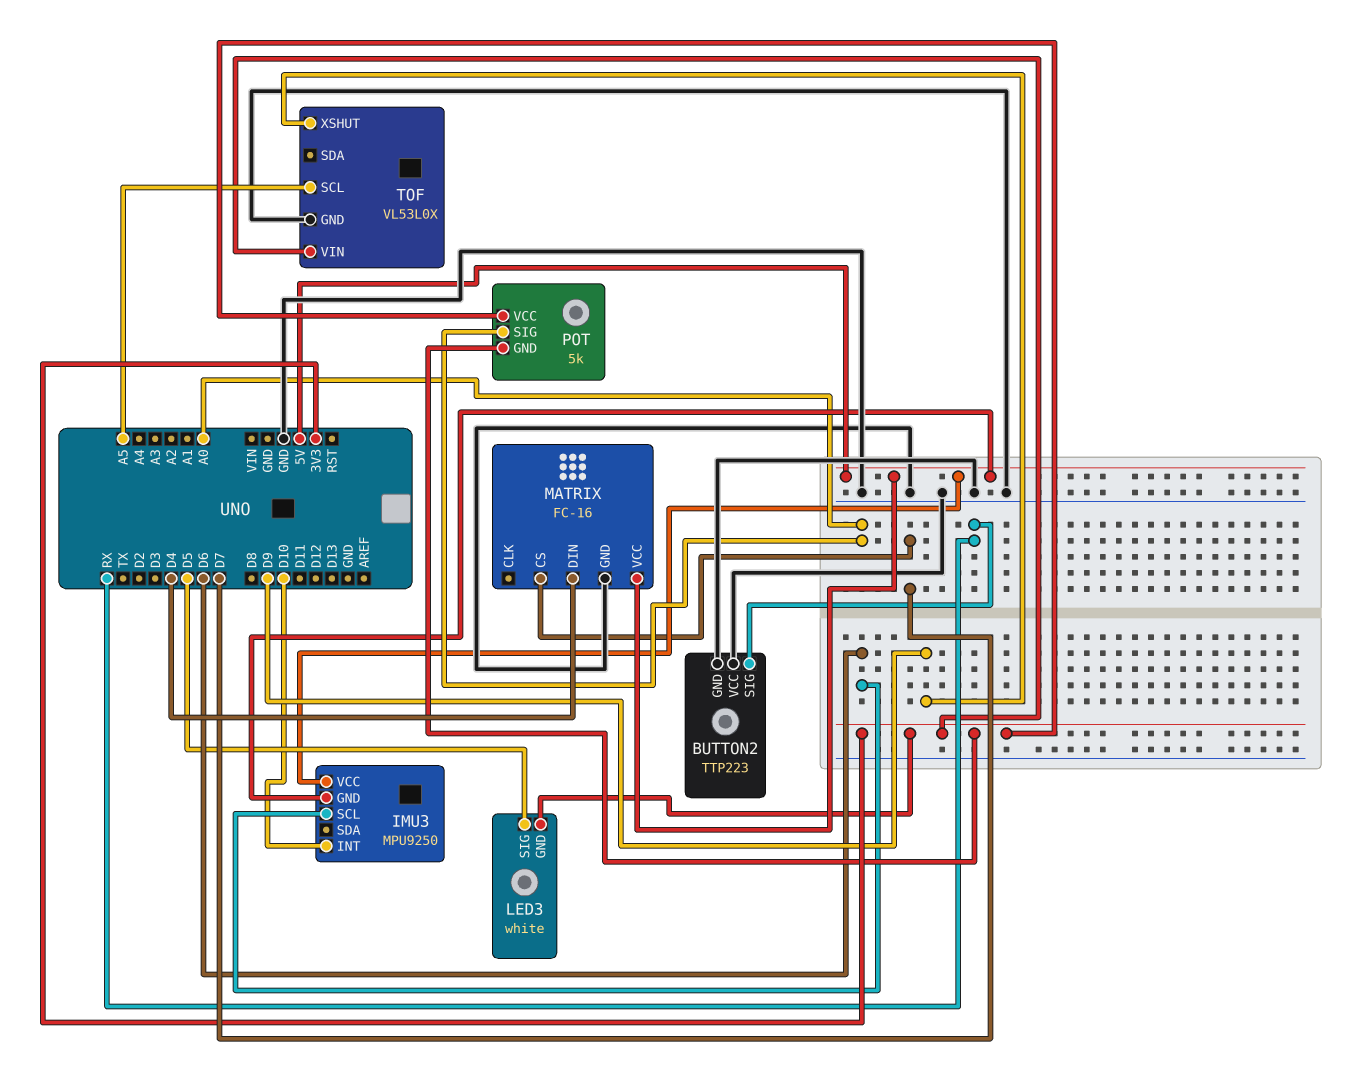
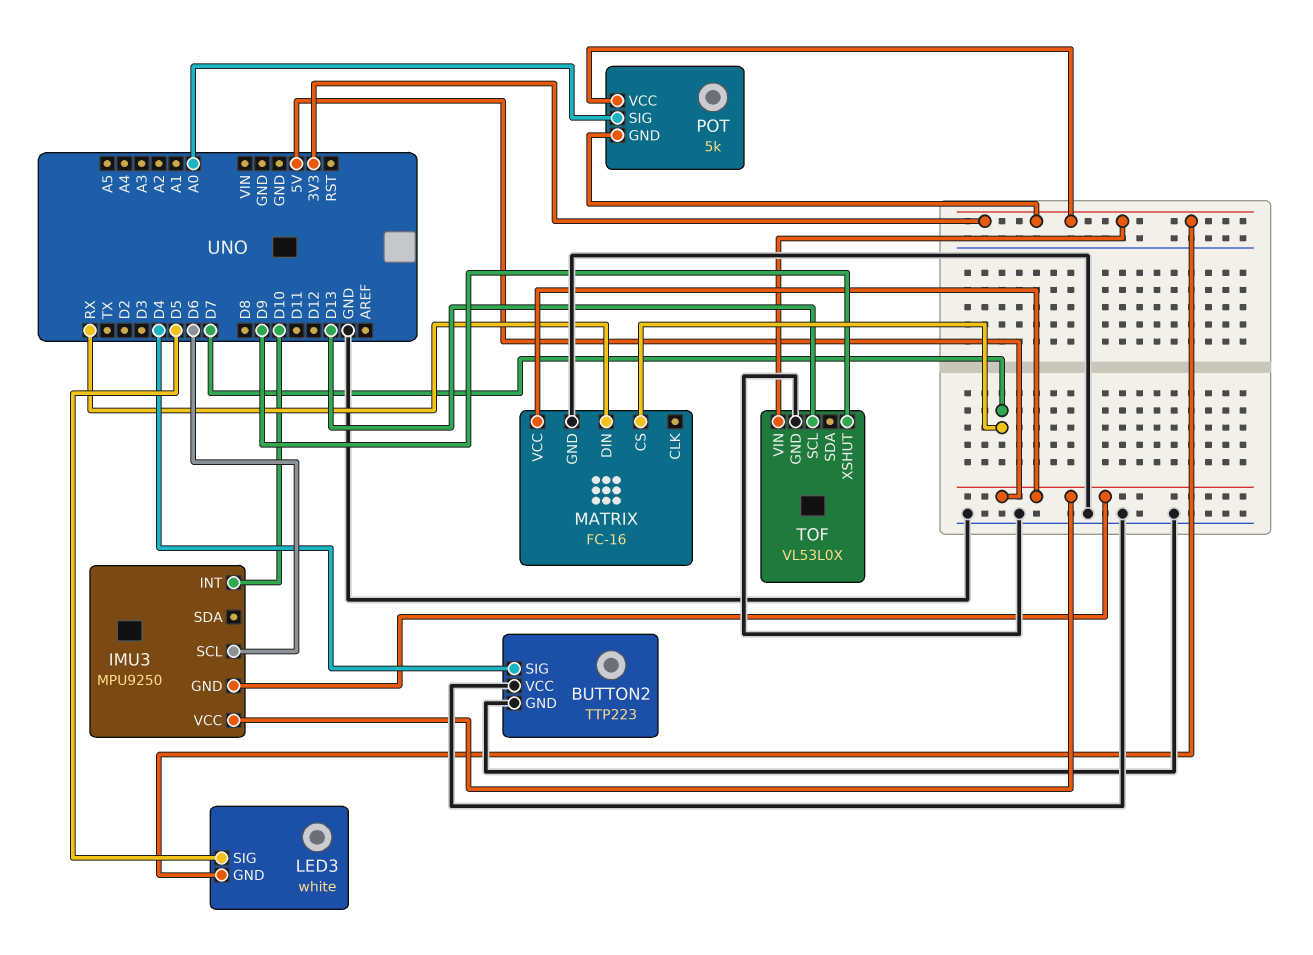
BUTTON2 pin SIG: RX -> D4
MATRIX pin DIN: D4 -> RX
TOF pin SCL: A5 -> D13

